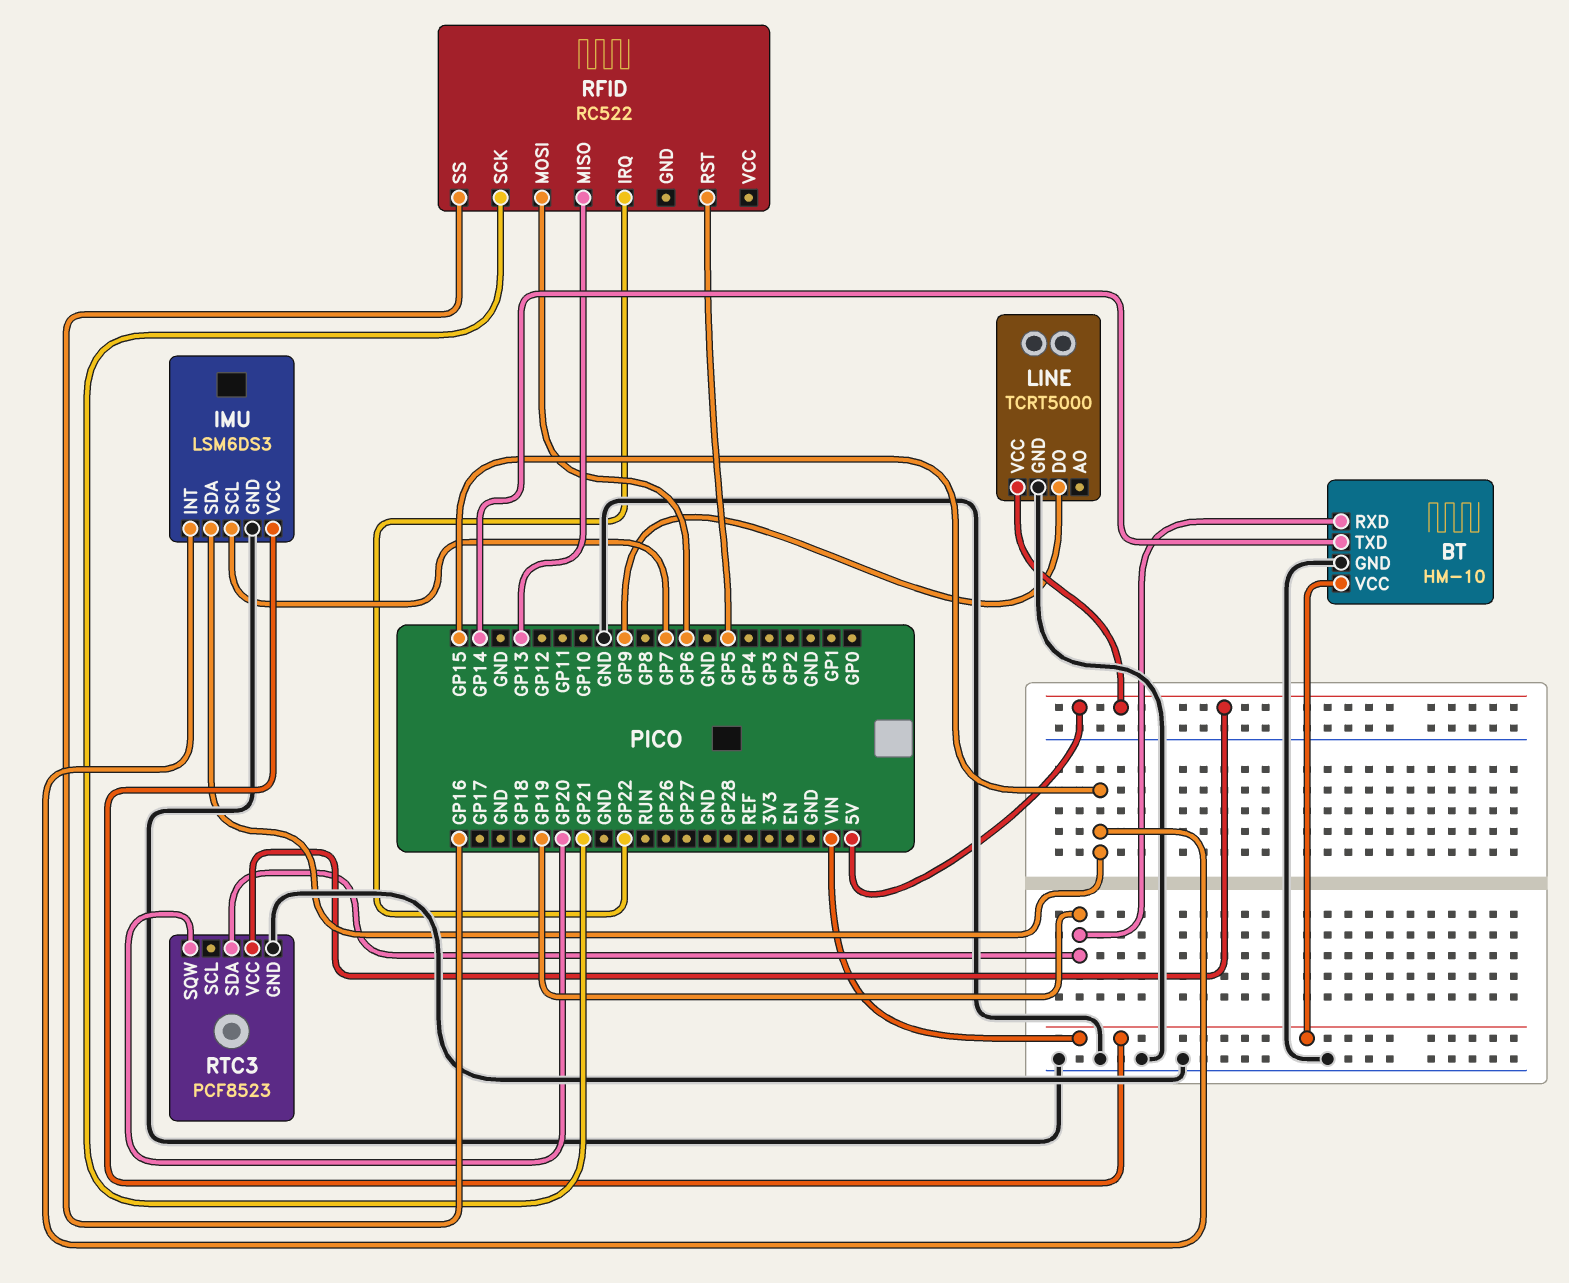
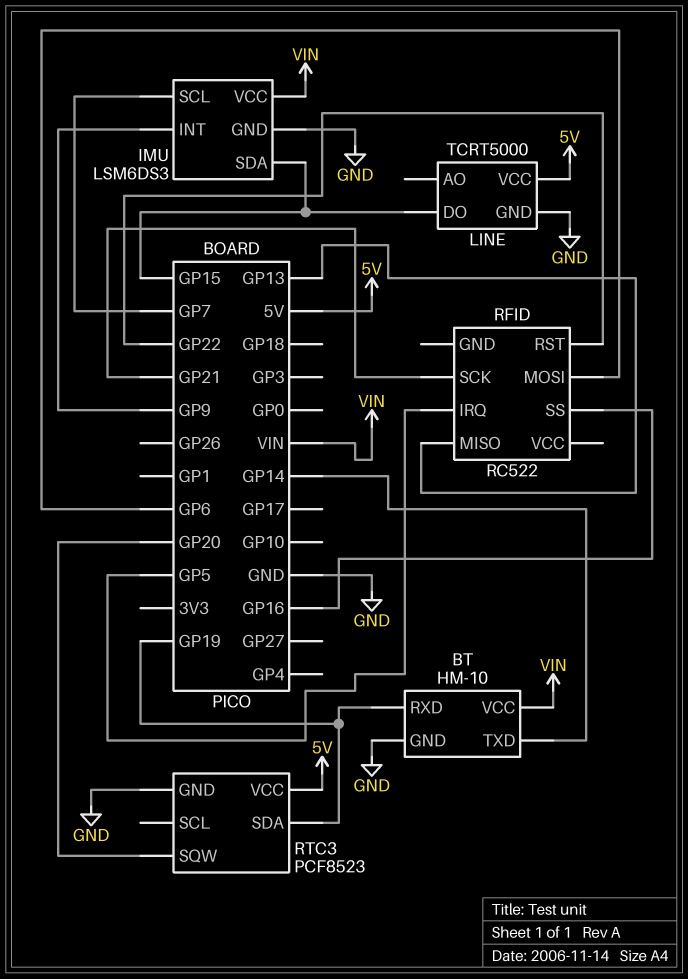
IMU pin INT: GP15 -> GP9
LINE pin DO: GP9 -> GP15
RFID pin IRQ: GP22 -> GP5
RFID pin RST: GP5 -> GP22

